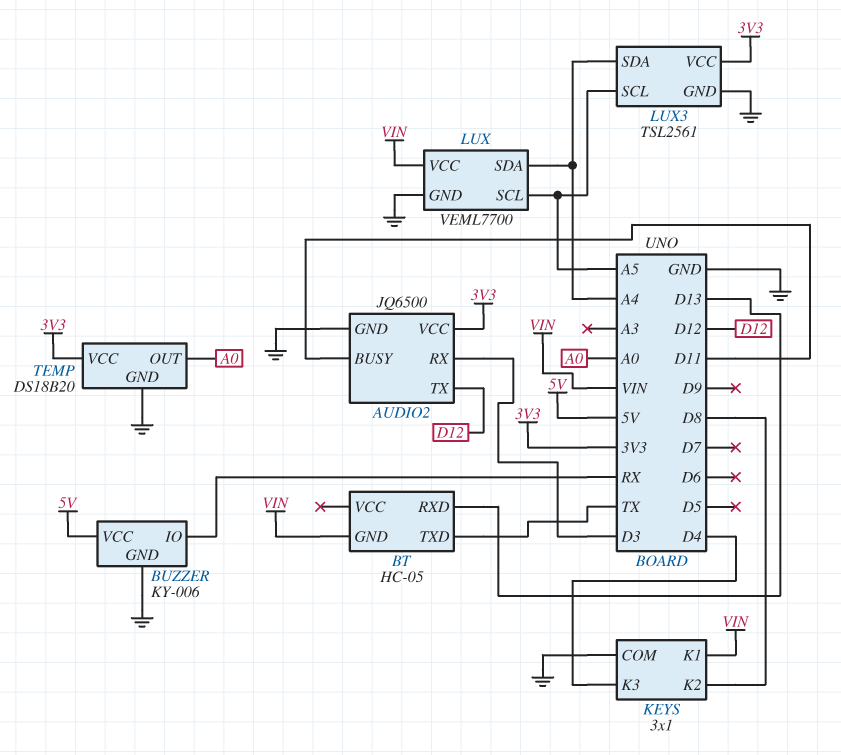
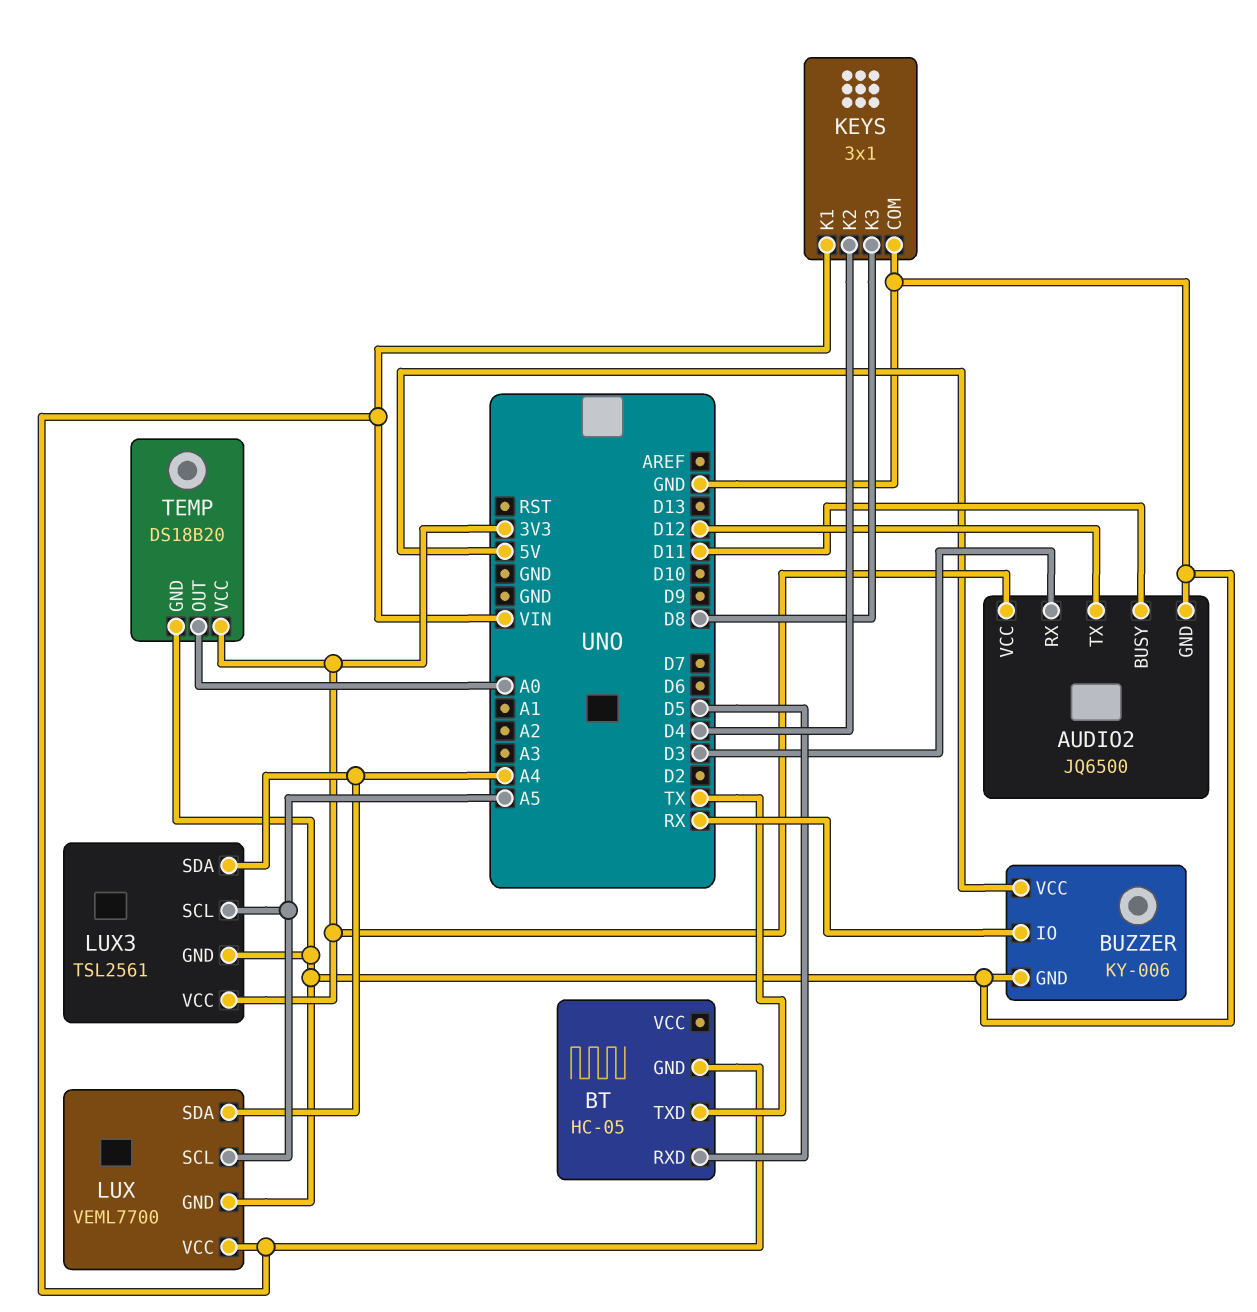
BT pin RXD: D13 -> D5
KEYS pin K2: D8 -> D4
KEYS pin K3: D4 -> D8

